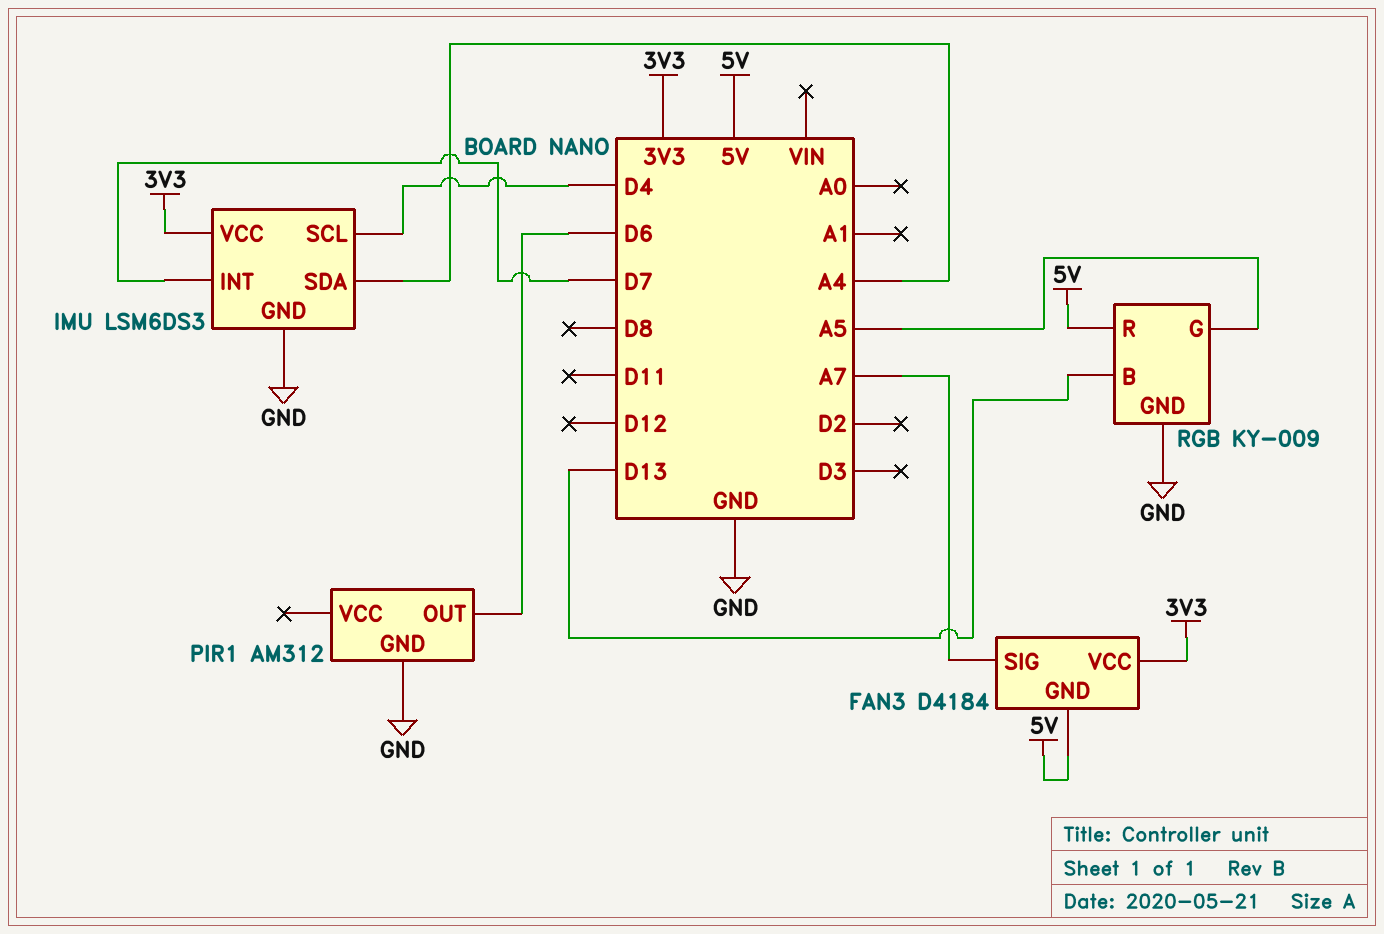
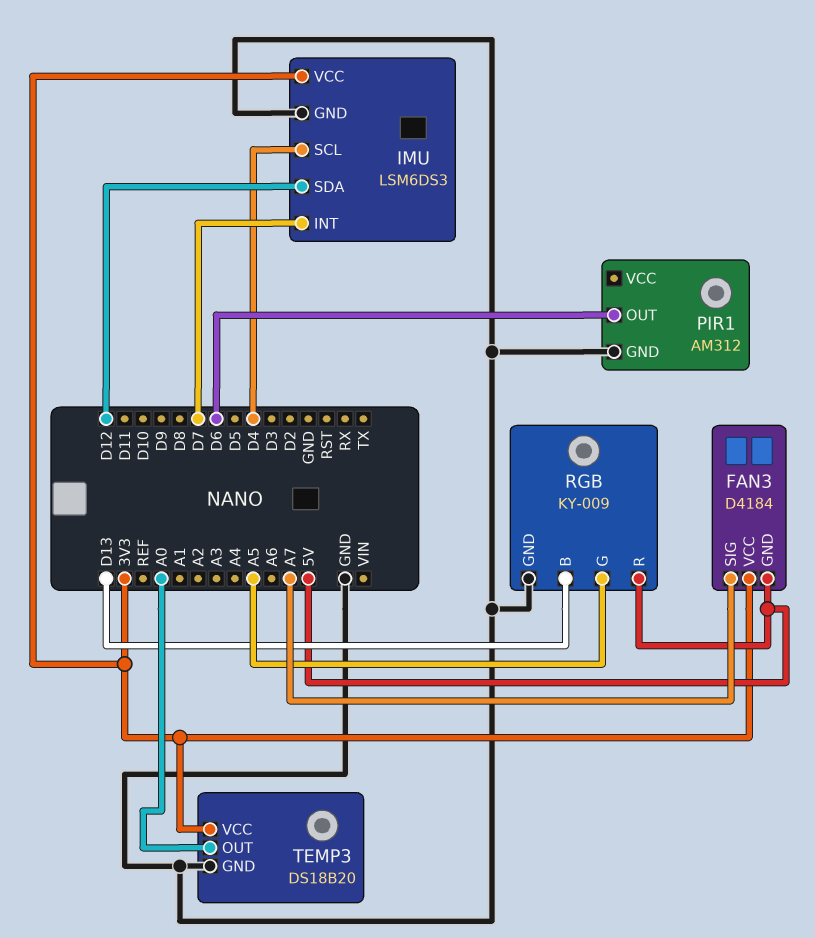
IMU pin SDA: A4 -> D12
TEMP3: none -> DS18B20
TEMP3 pin GND: none -> GND
TEMP3 pin OUT: none -> A0
TEMP3 pin VCC: none -> 3V3

